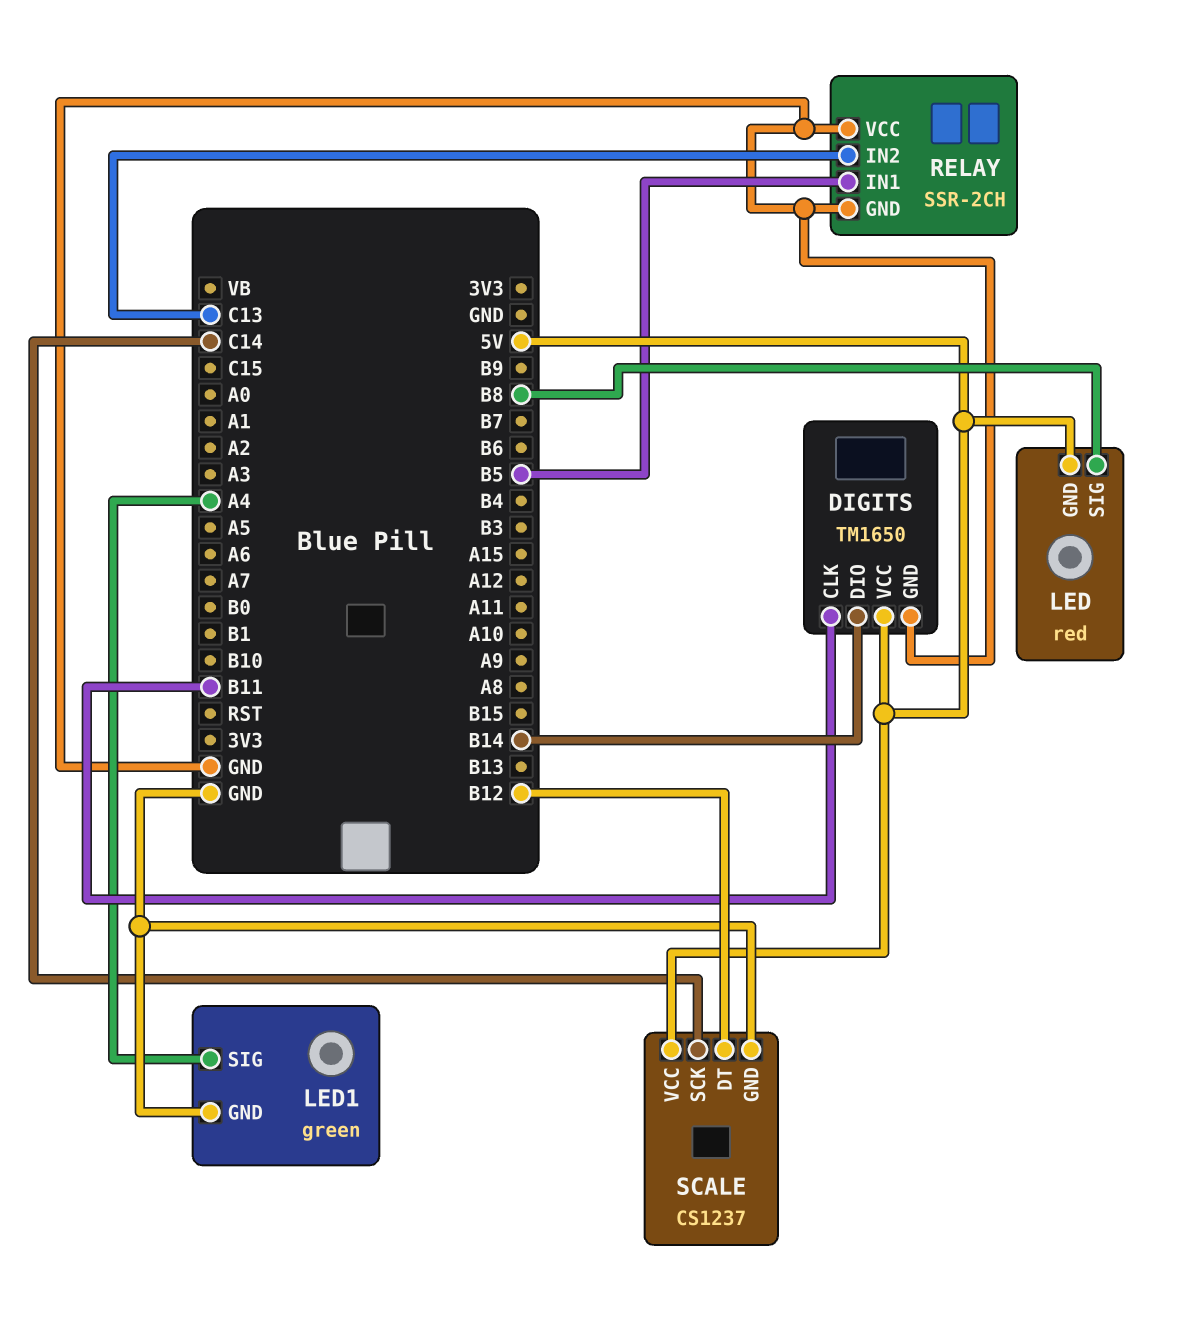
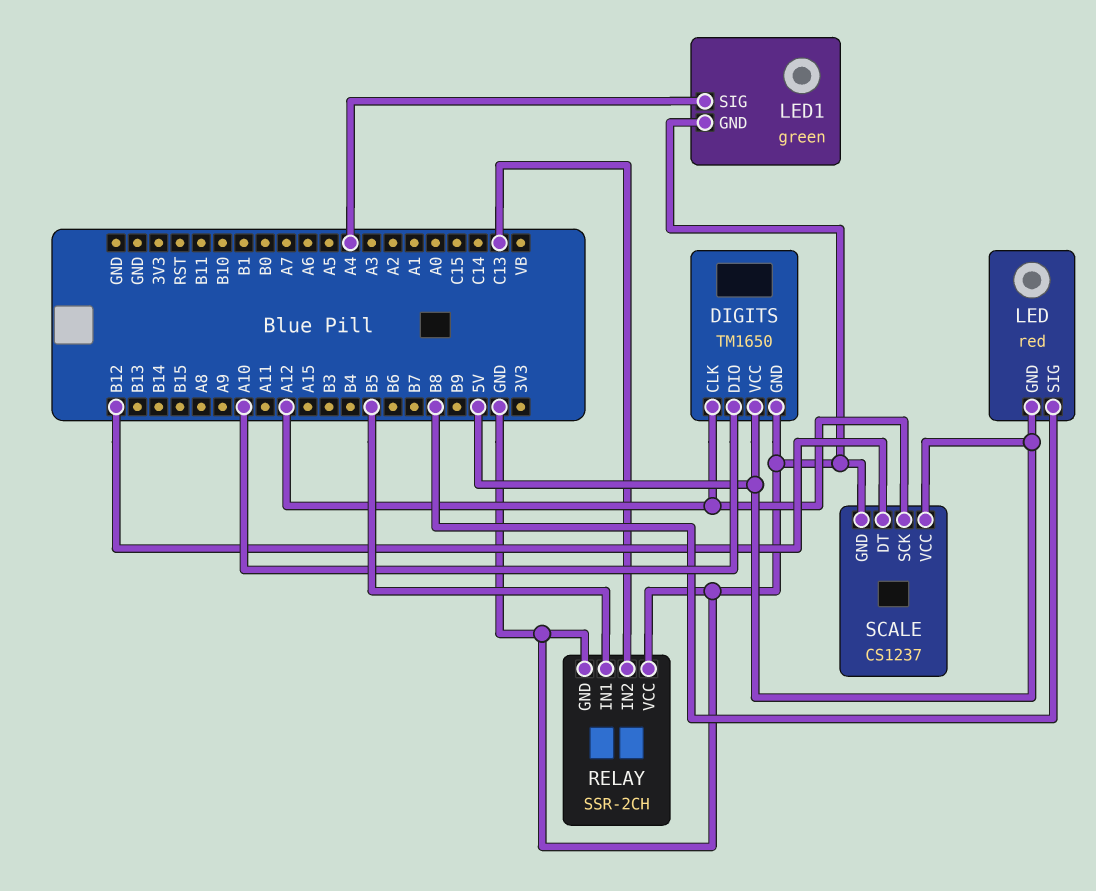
DIGITS pin CLK: B11 -> A12
DIGITS pin DIO: B14 -> A10
SCALE pin SCK: C14 -> A12

